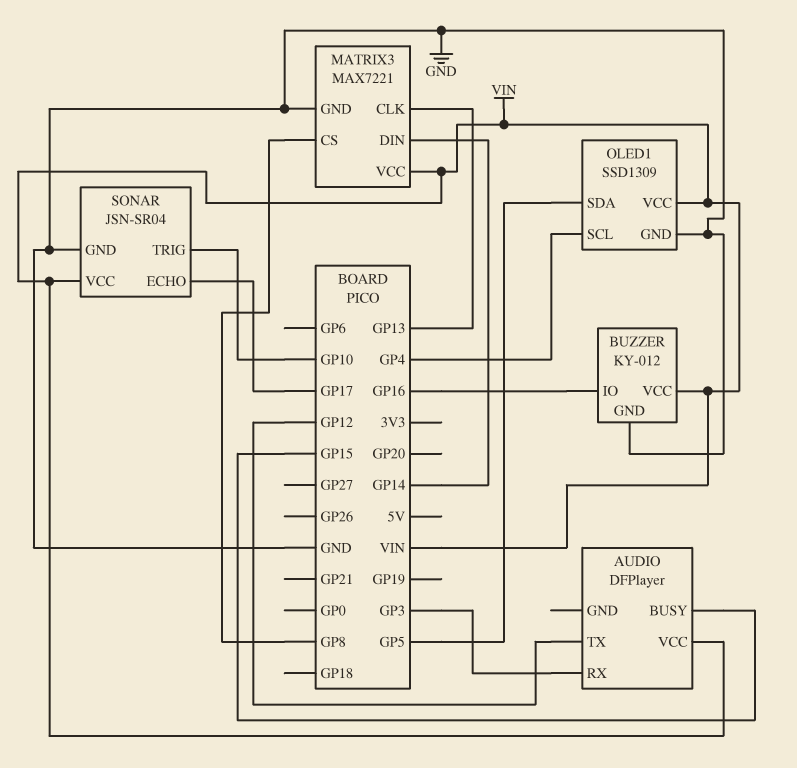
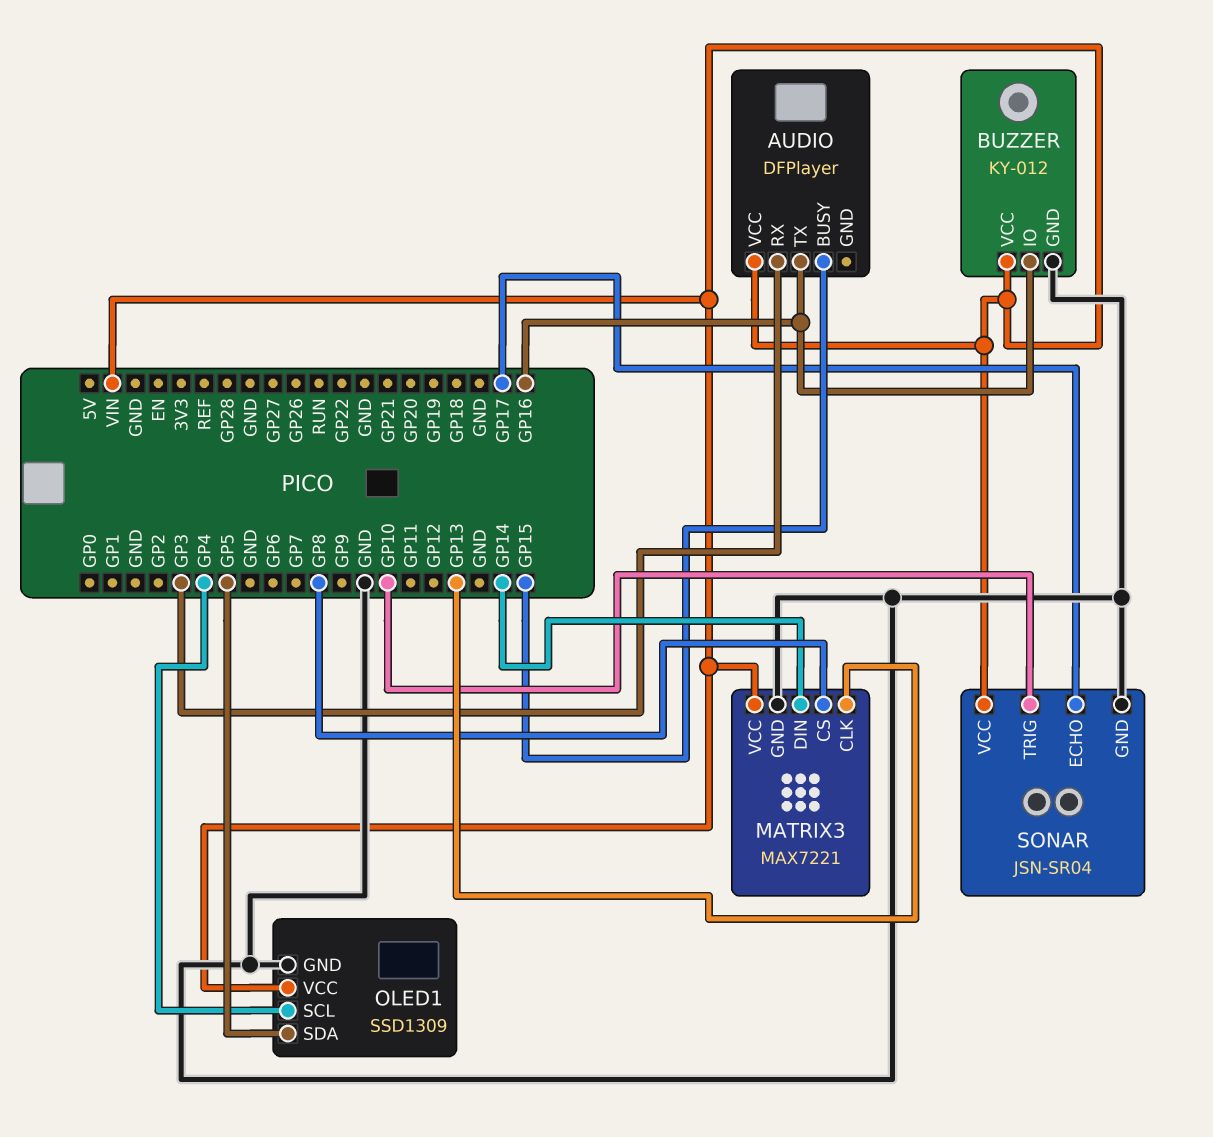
AUDIO pin TX: GP12 -> GP16

